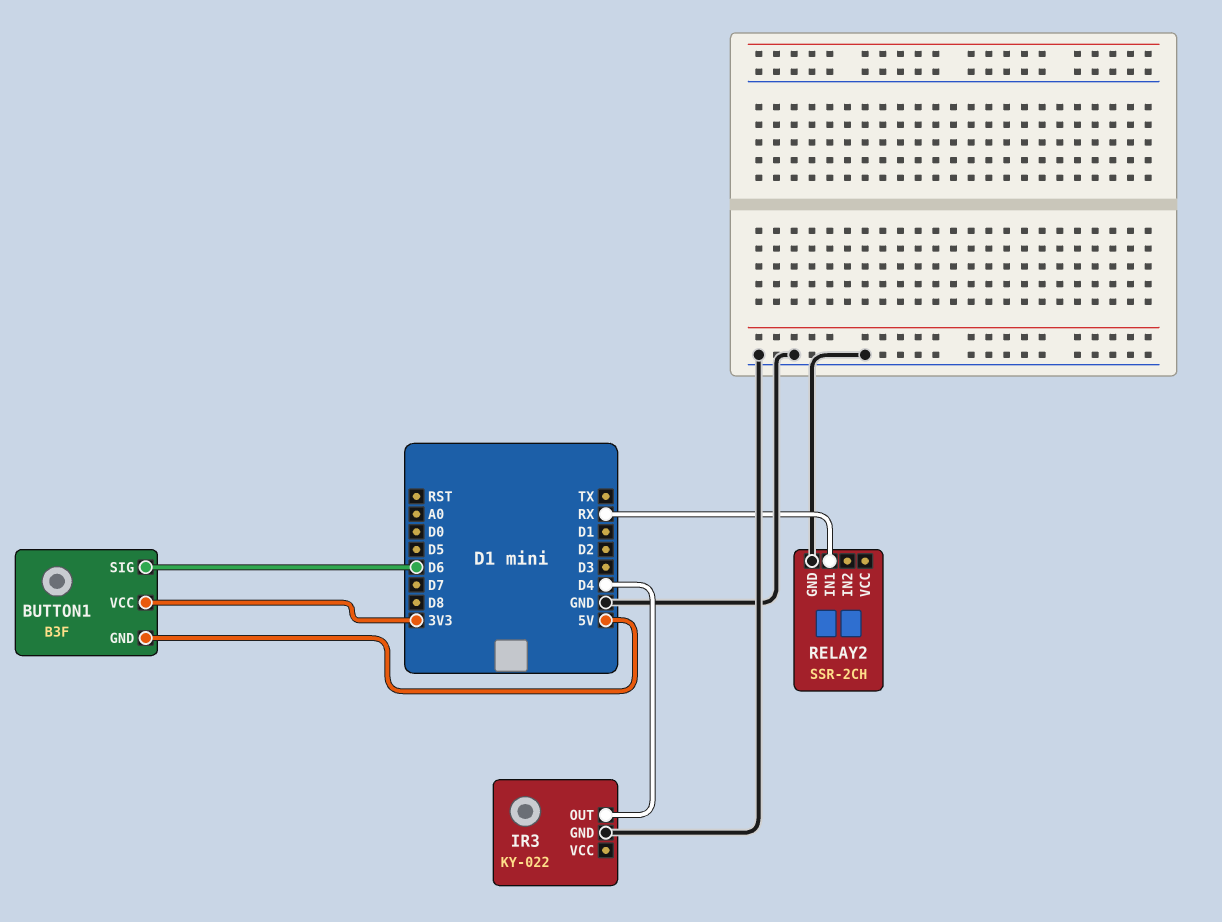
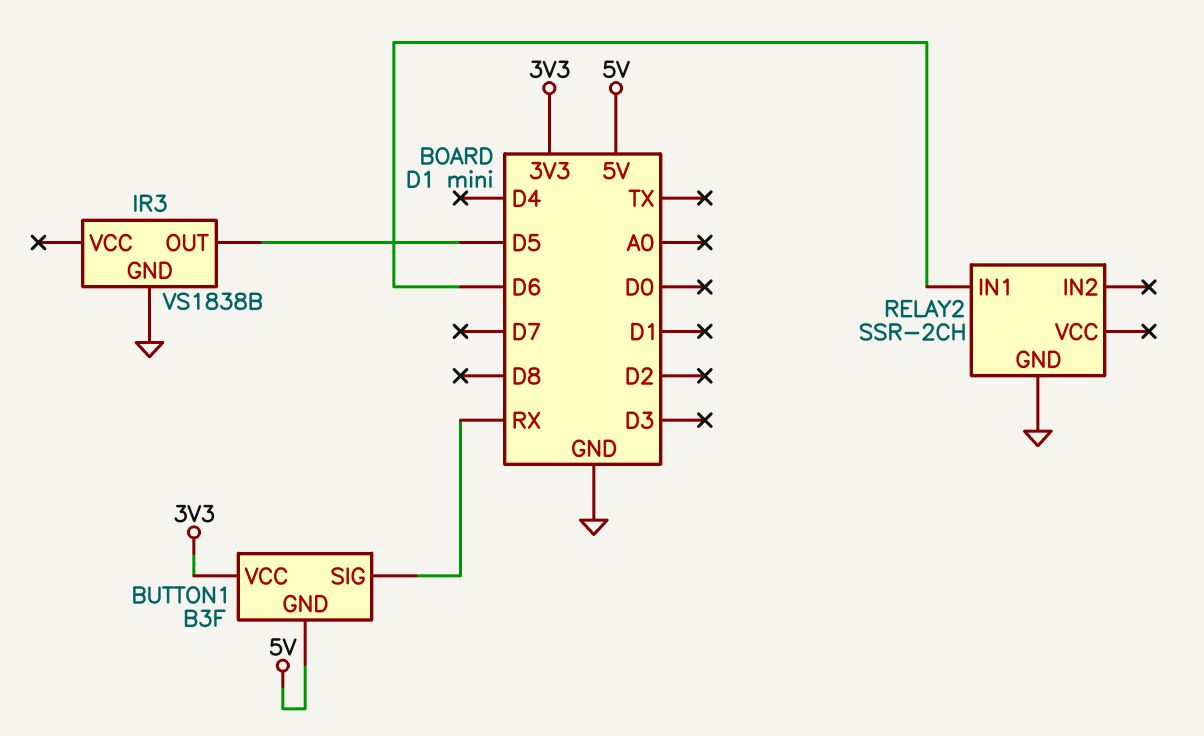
BUTTON1 pin SIG: D6 -> RX
IR3: KY-022 -> VS1838B
IR3 pin OUT: D4 -> D5
RELAY2 pin IN1: RX -> D6

